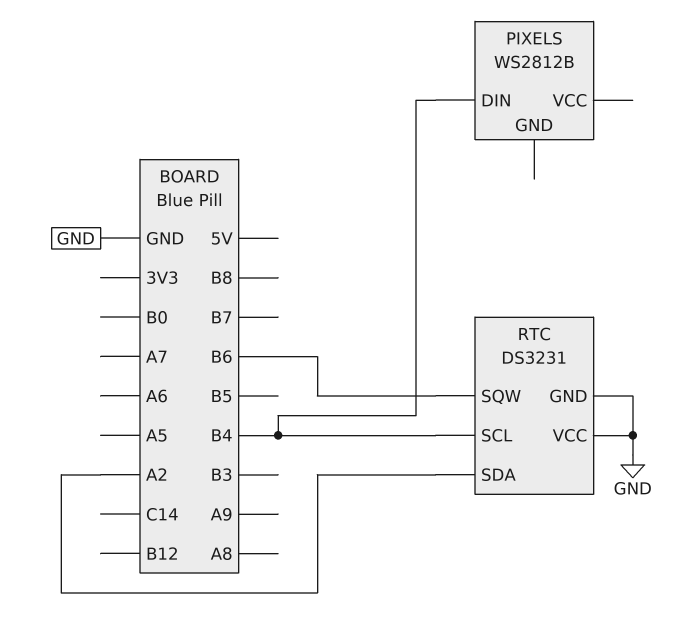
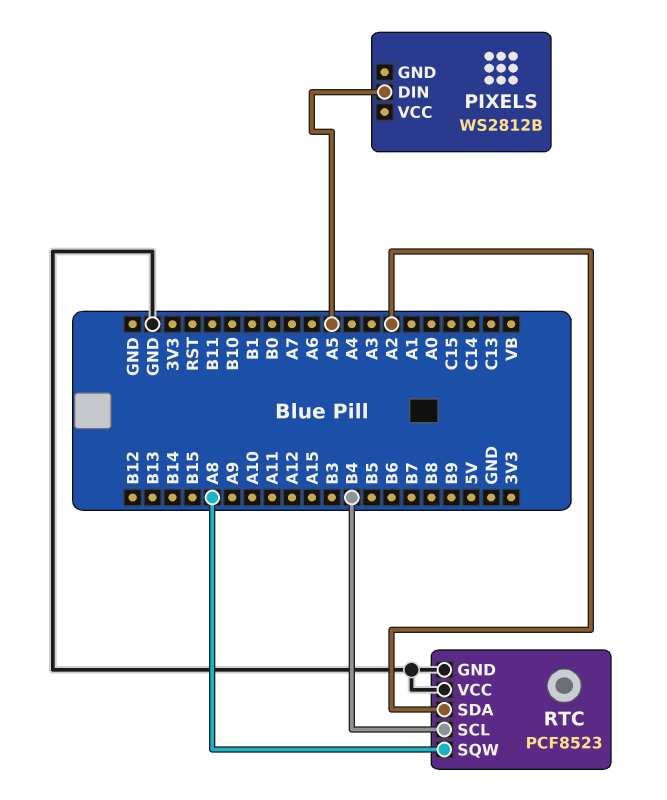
PIXELS pin DIN: B4 -> A5
RTC: DS3231 -> PCF8523
RTC pin SQW: B6 -> A8

